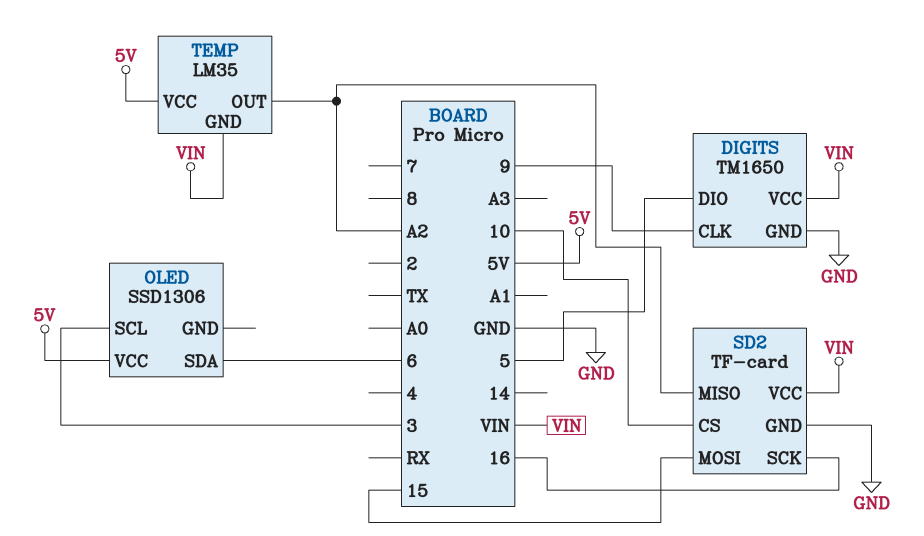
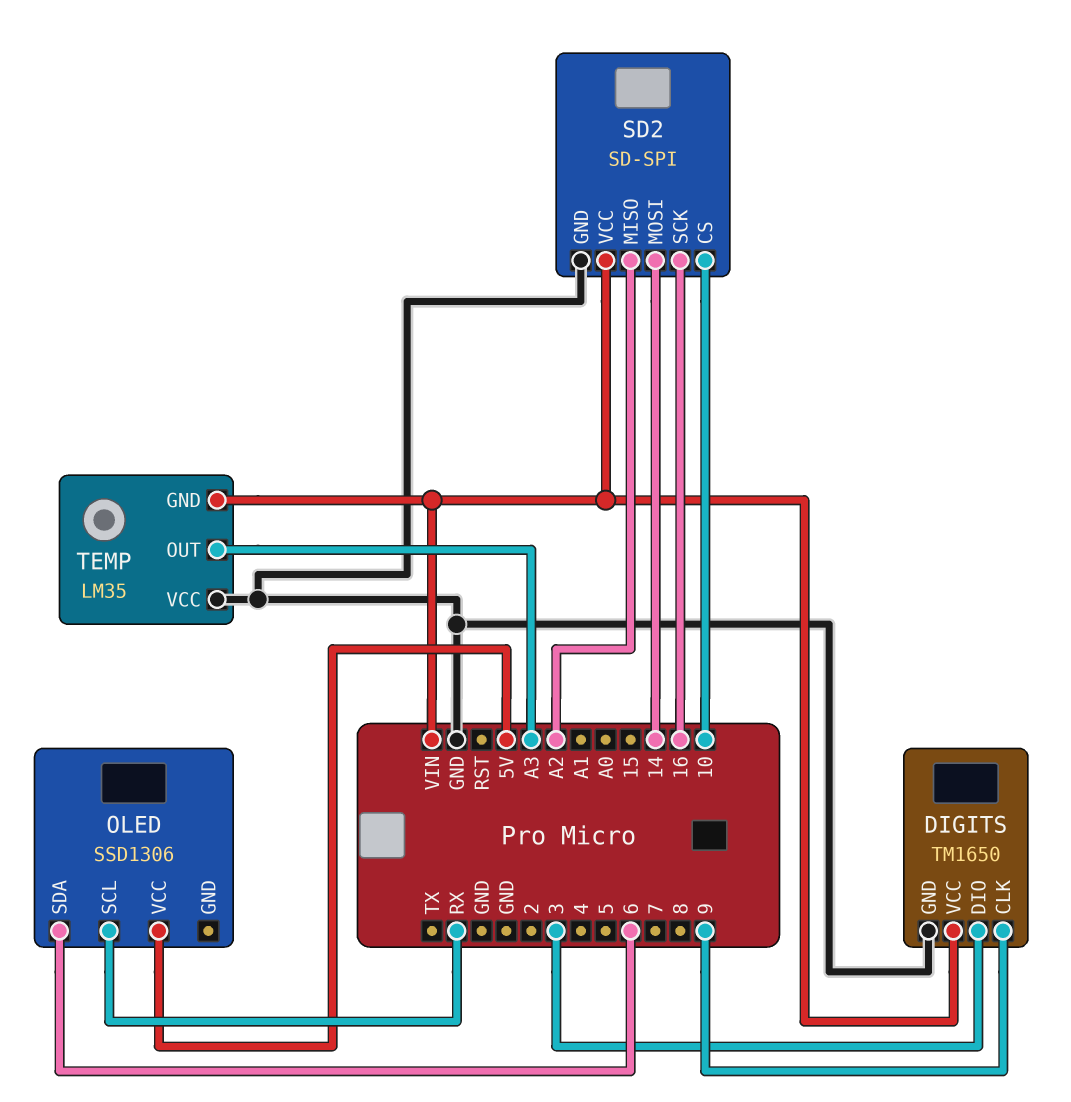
DIGITS pin DIO: 5 -> 3
OLED pin SCL: 3 -> RX
SD2: TF-card -> SD-SPI
SD2 pin MOSI: 15 -> 14
TEMP pin OUT: A2 -> A3
TEMP pin VCC: 5V -> GND

